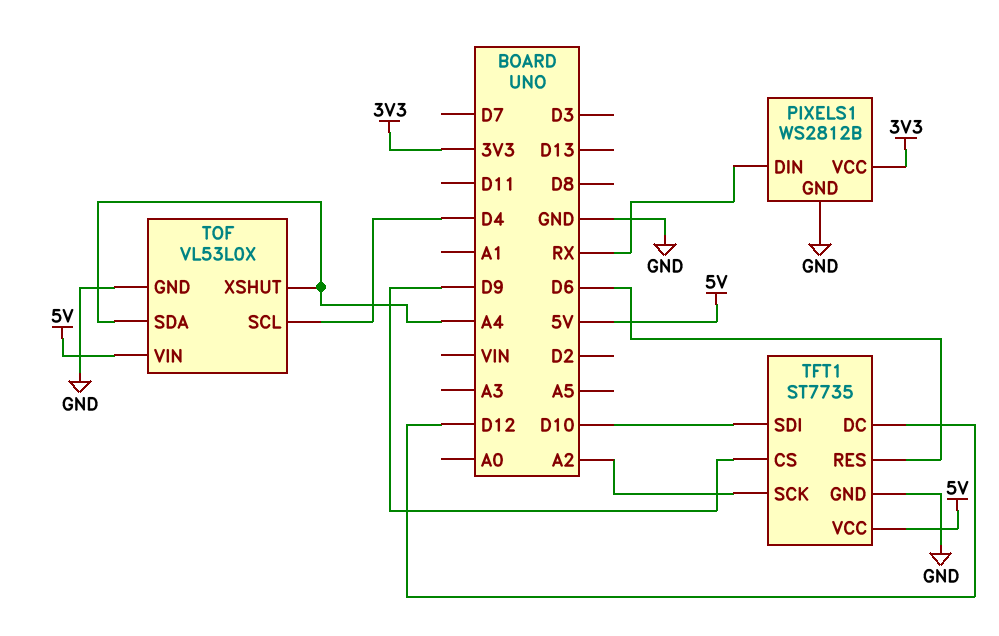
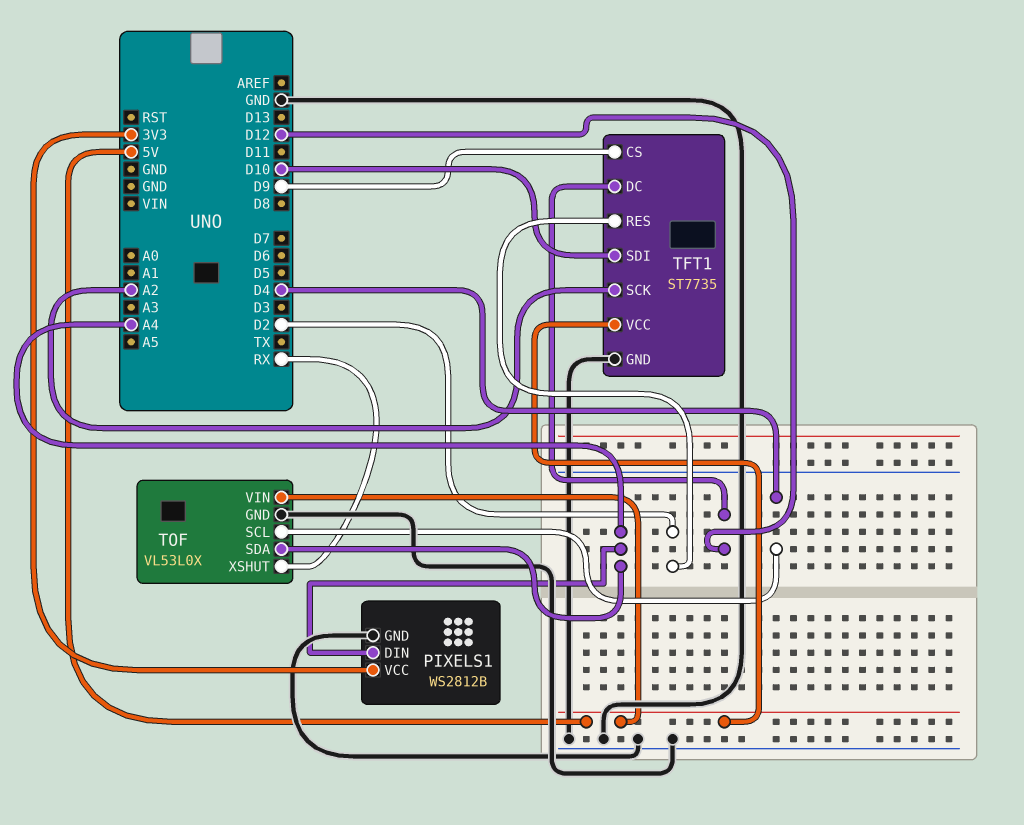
PIXELS1 pin DIN: RX -> A4
TFT1 pin RES: D6 -> D2
TOF pin XSHUT: A4 -> RX

